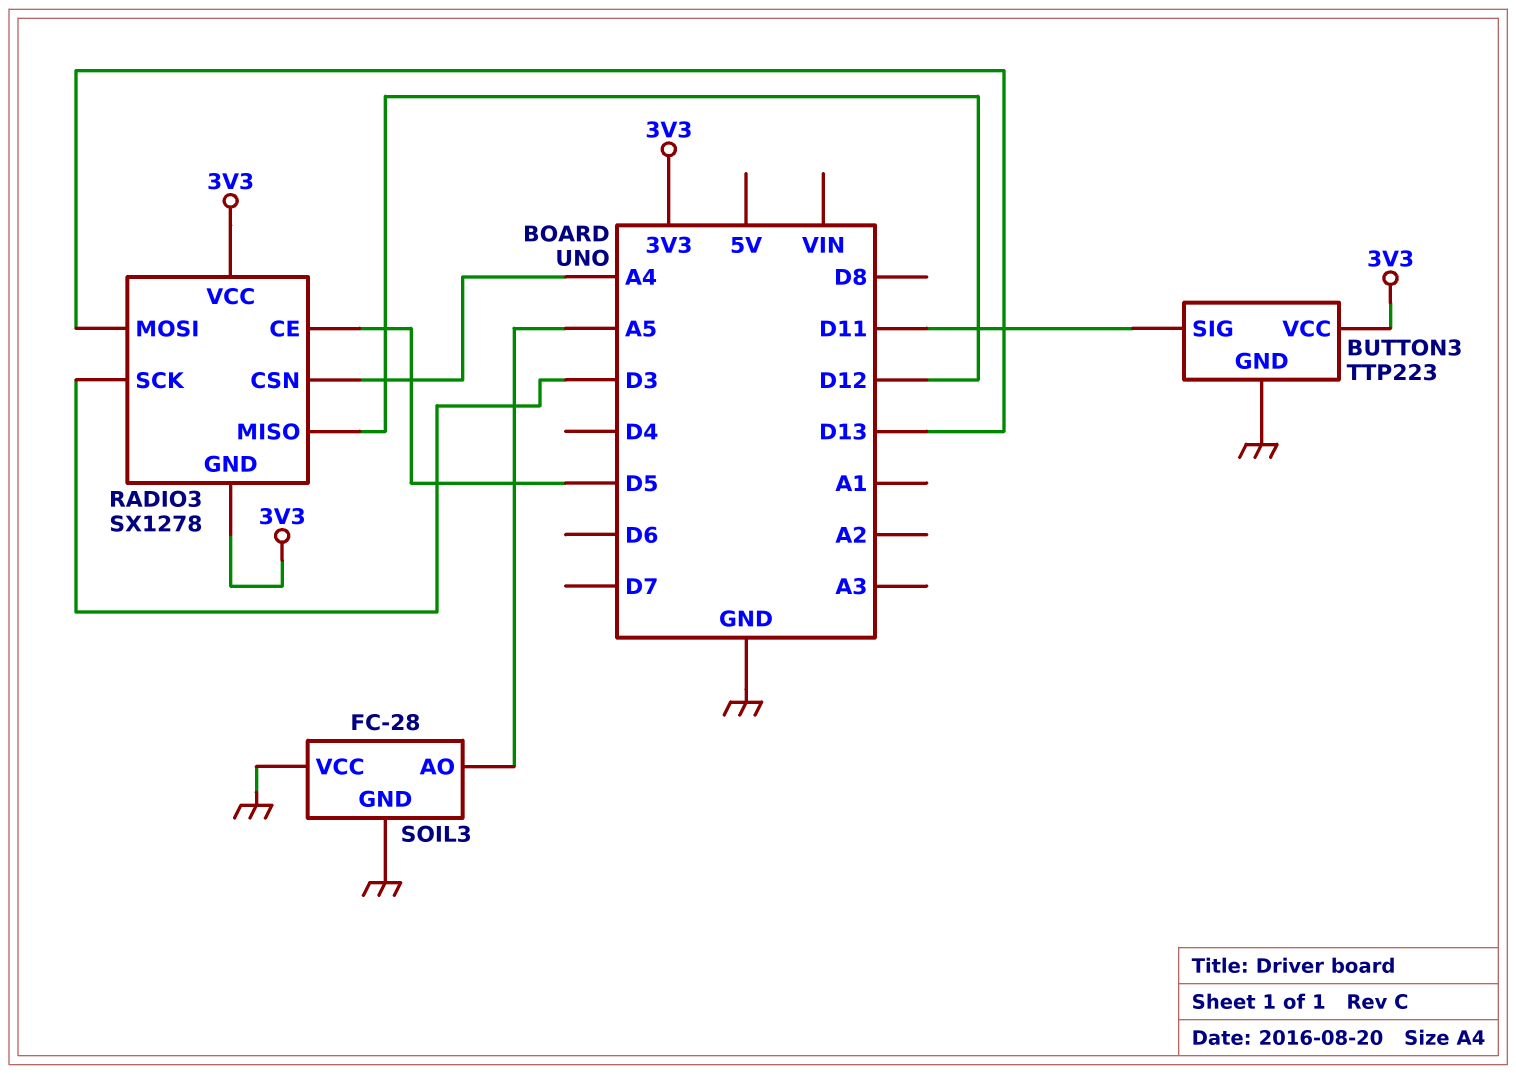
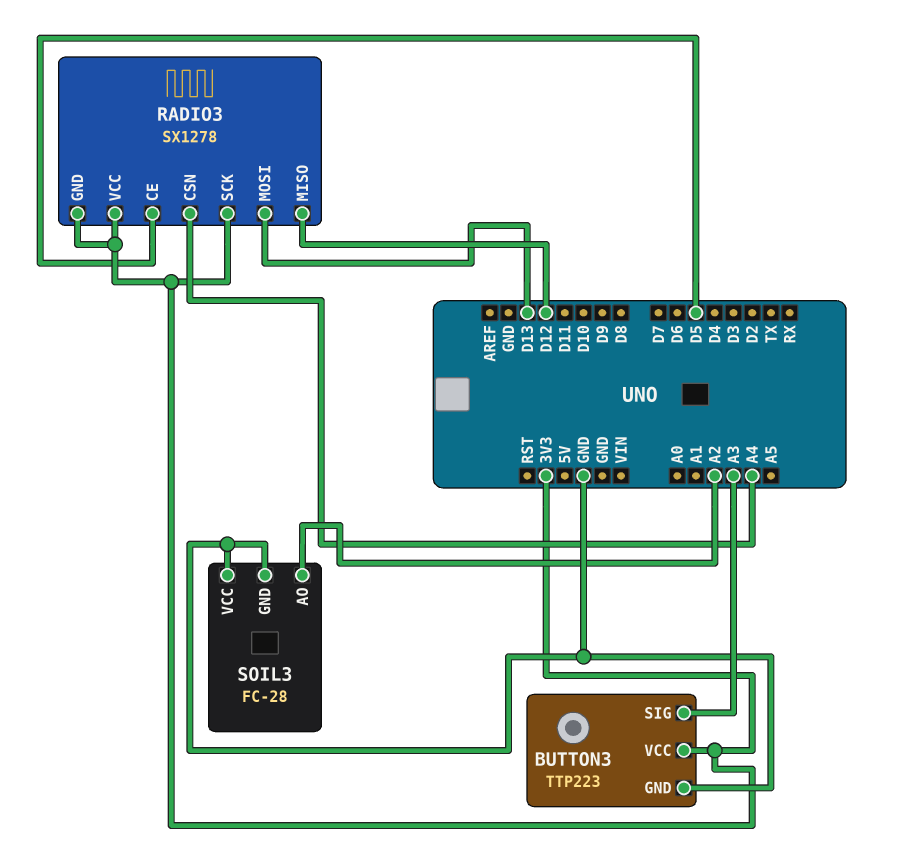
BUTTON3 pin SIG: D11 -> A3
RADIO3 pin SCK: D3 -> 3V3
SOIL3 pin AO: A5 -> A2

